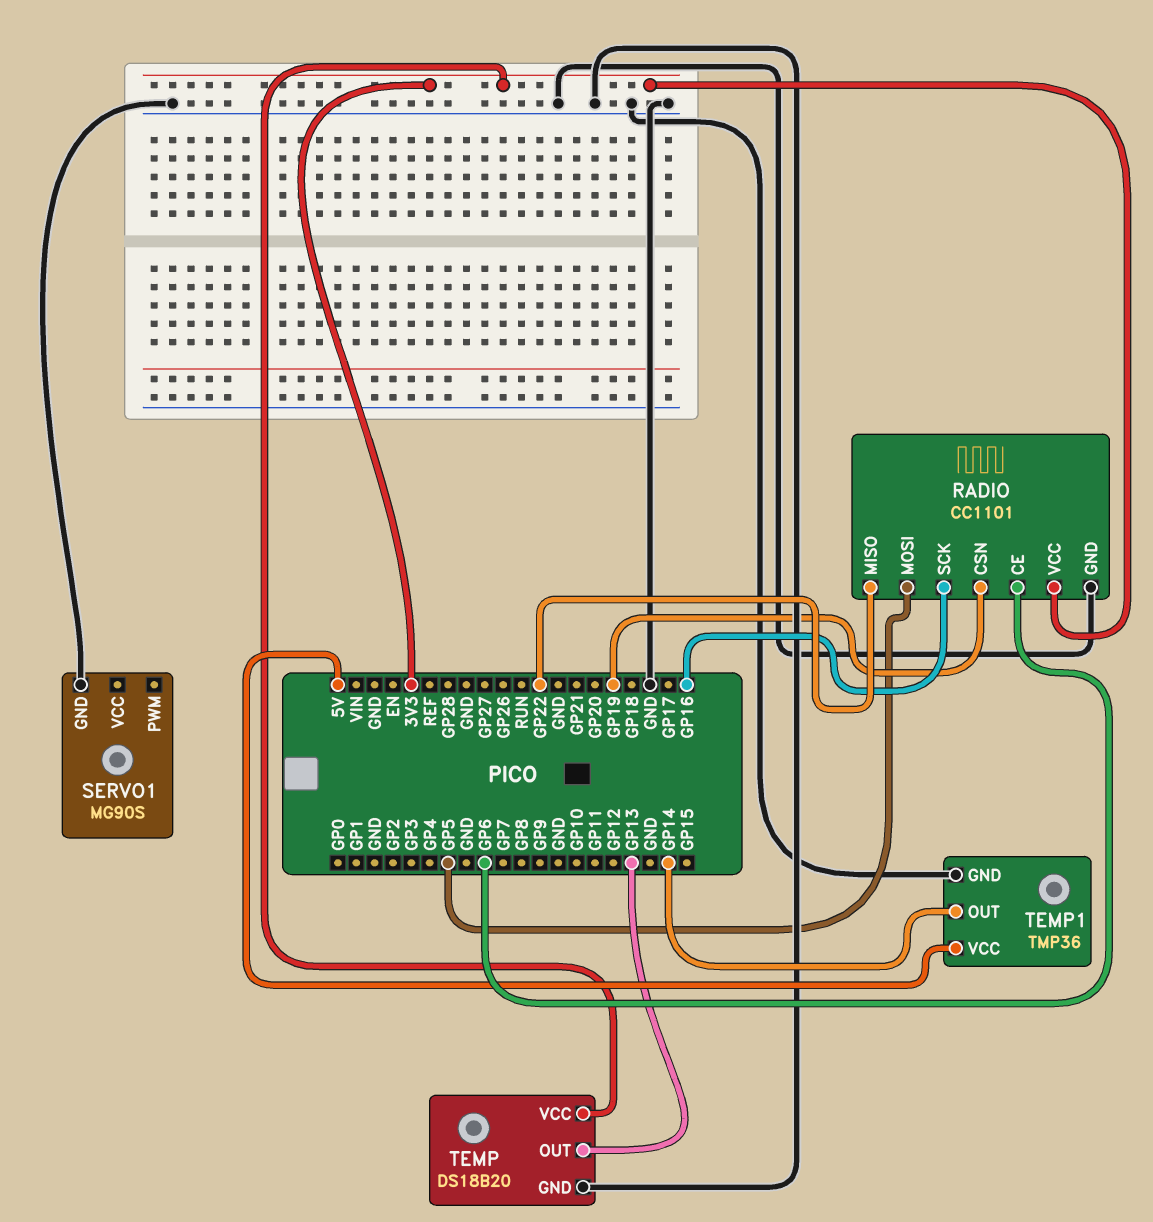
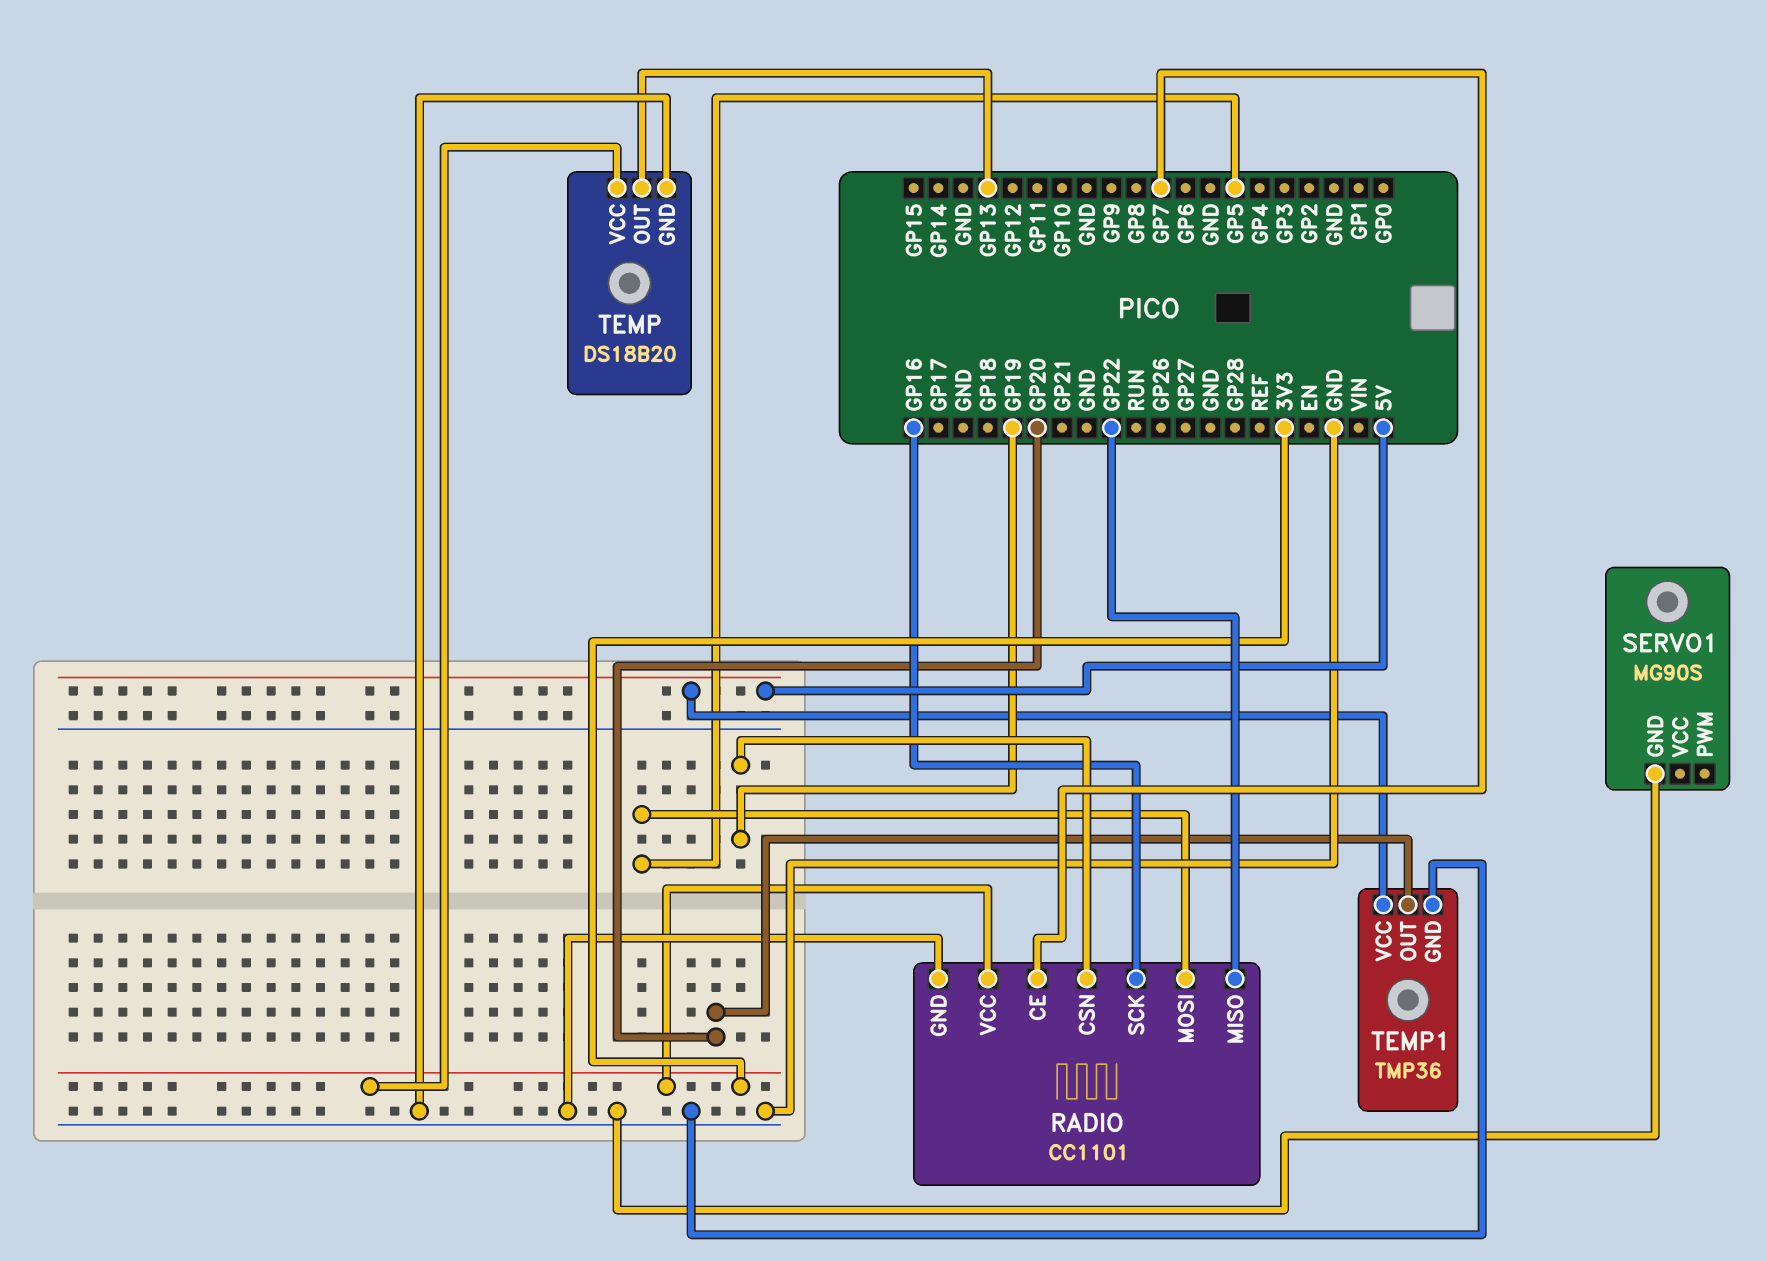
RADIO pin CE: GP6 -> GP7
TEMP1 pin OUT: GP14 -> GP20

